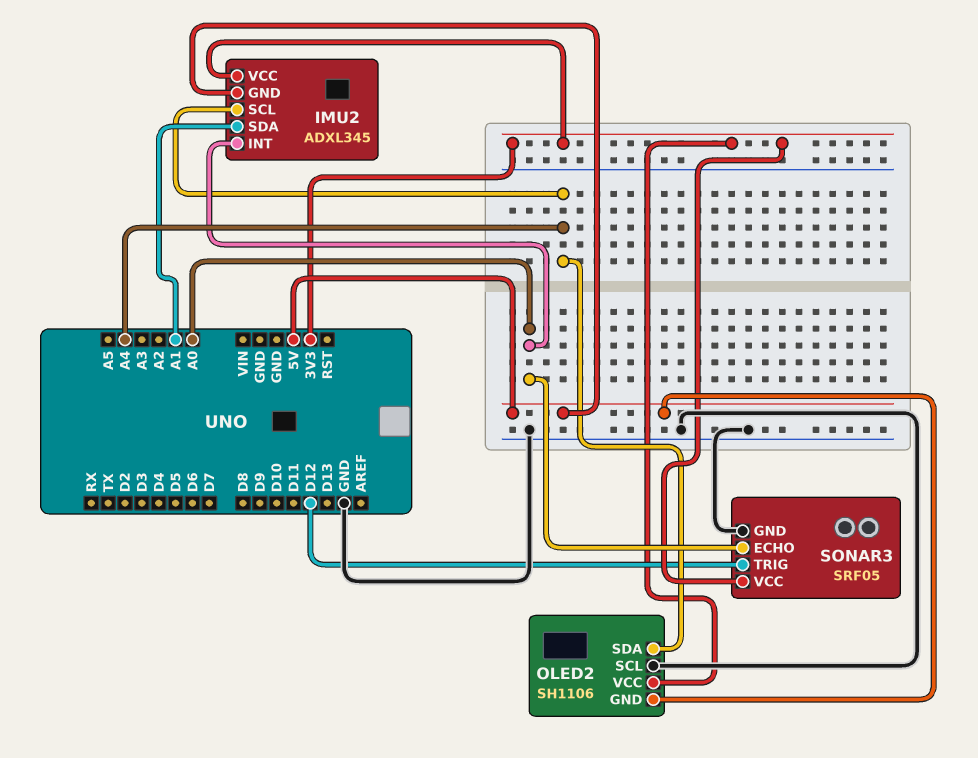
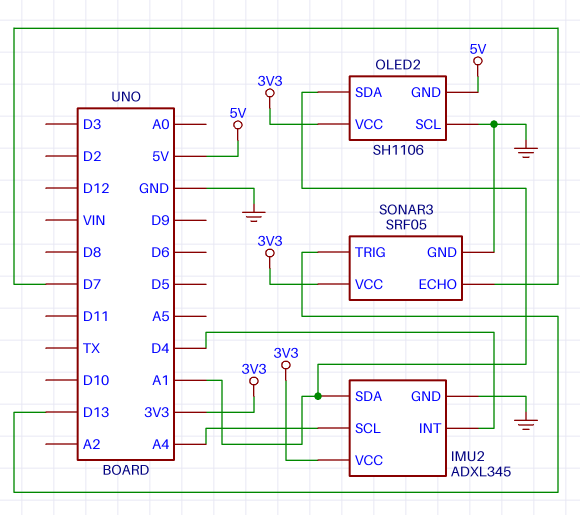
IMU2 pin GND: 5V -> GND
IMU2 pin INT: A0 -> D4
OLED2 pin SDA: A4 -> A1
SONAR3 pin ECHO: A0 -> D7
SONAR3 pin TRIG: D12 -> D13

